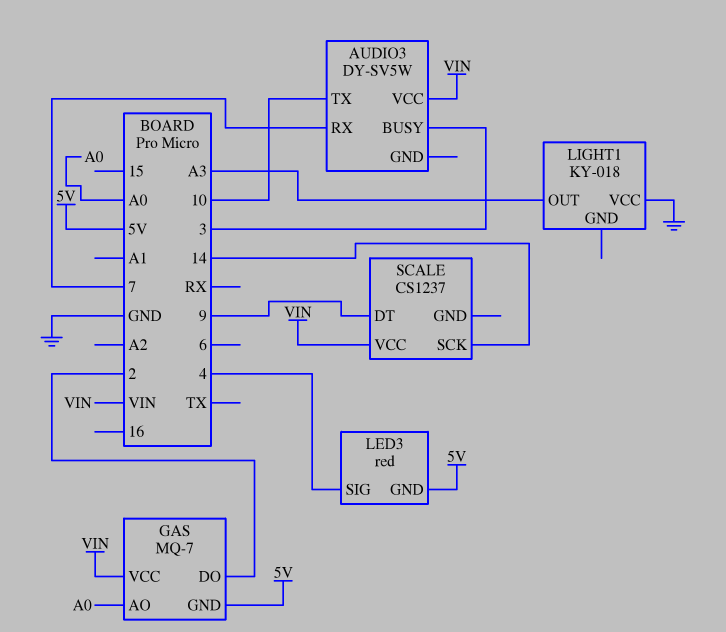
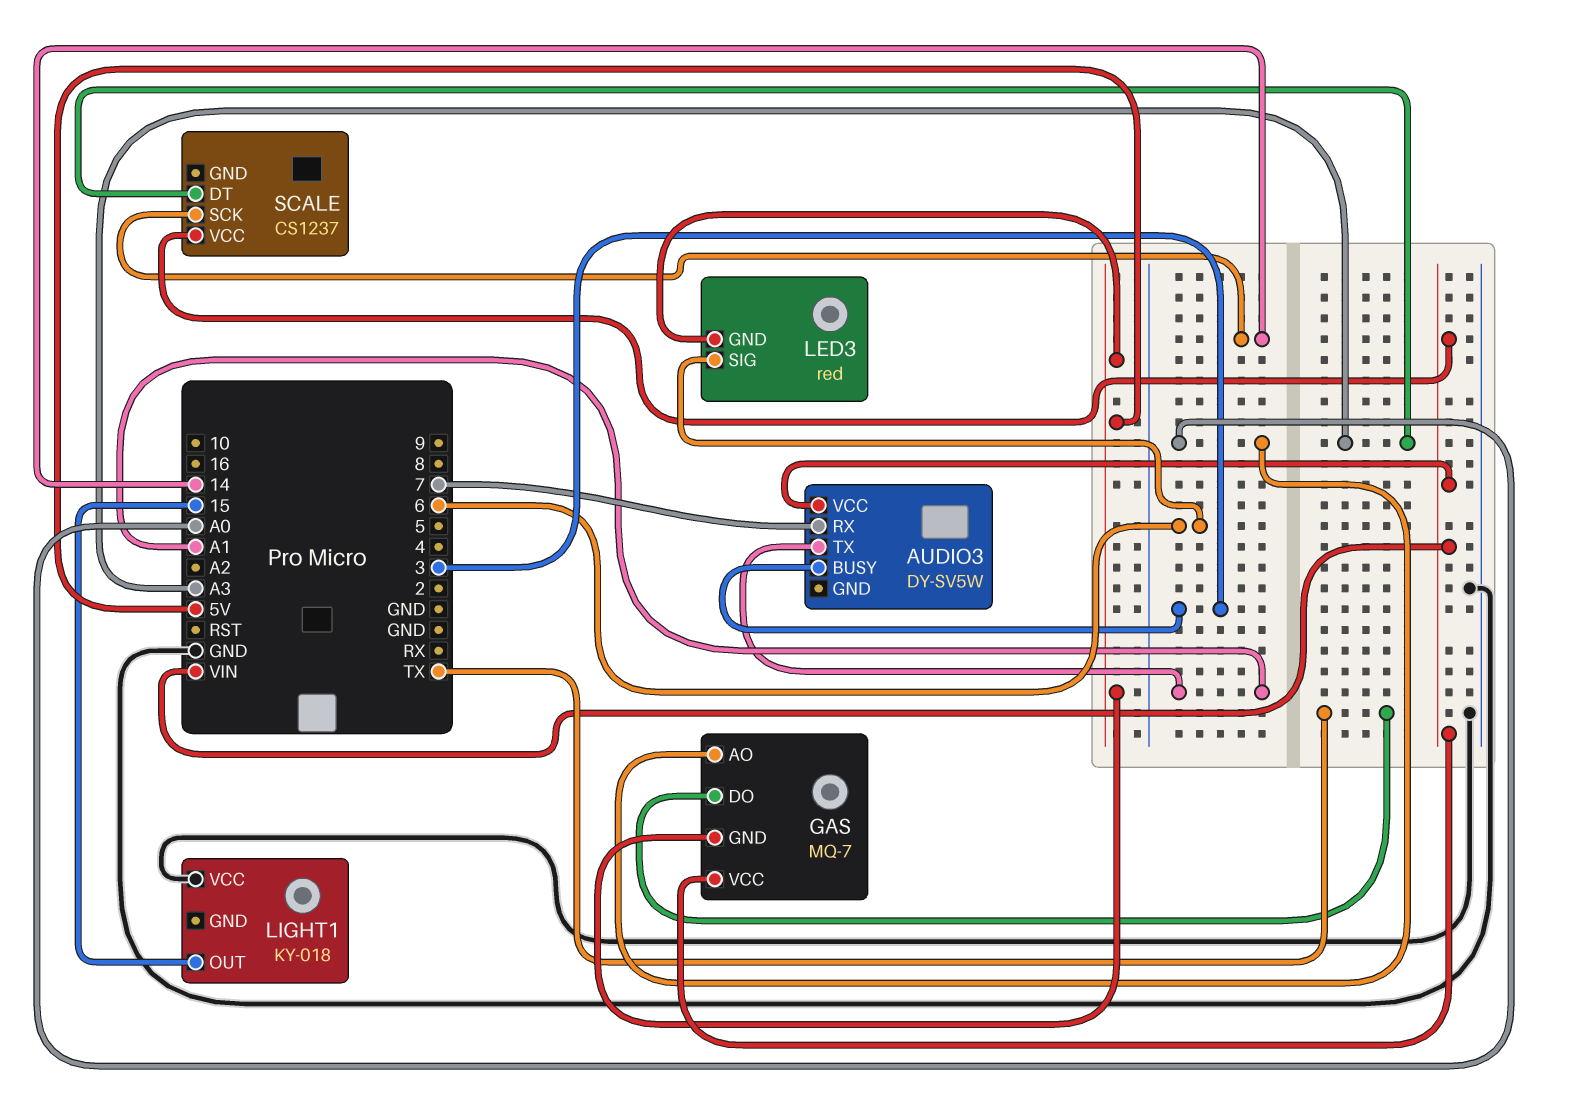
AUDIO3 pin TX: 10 -> A1
GAS pin DO: 2 -> TX
LED3 pin SIG: 4 -> 6
LIGHT1 pin OUT: A3 -> 15
SCALE pin DT: 9 -> A3

